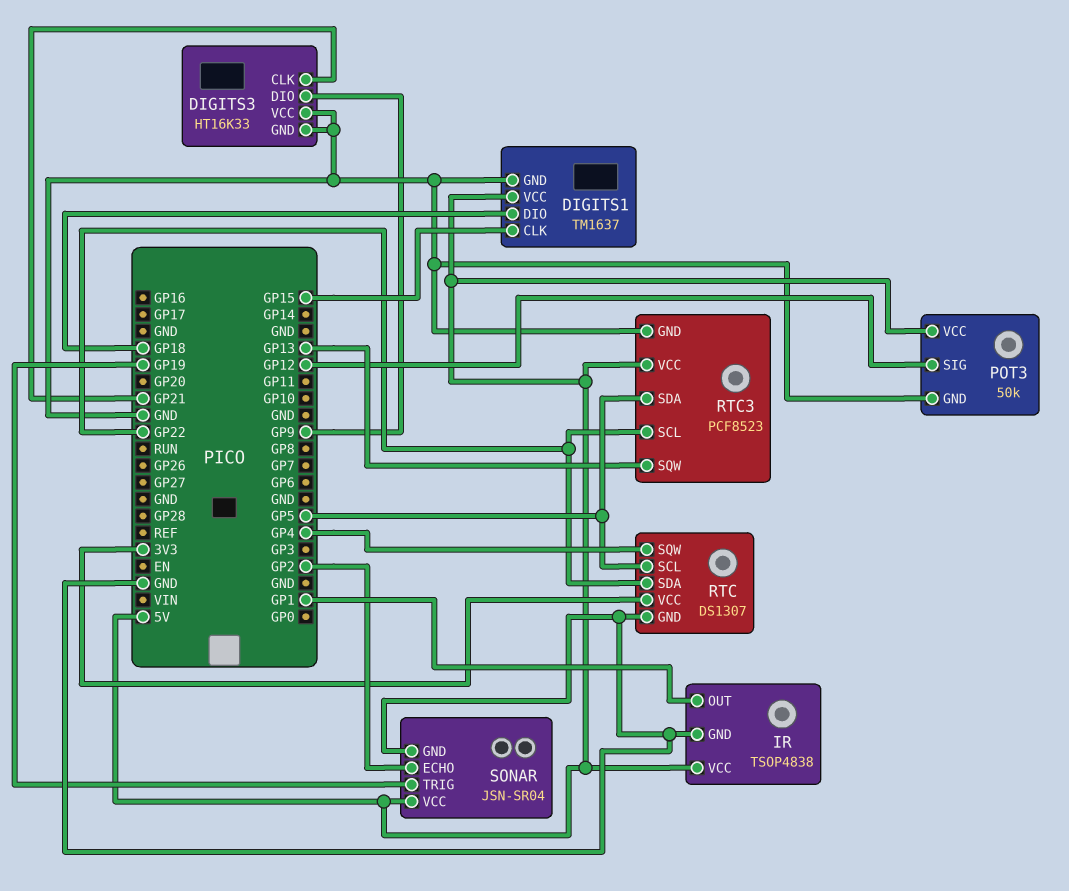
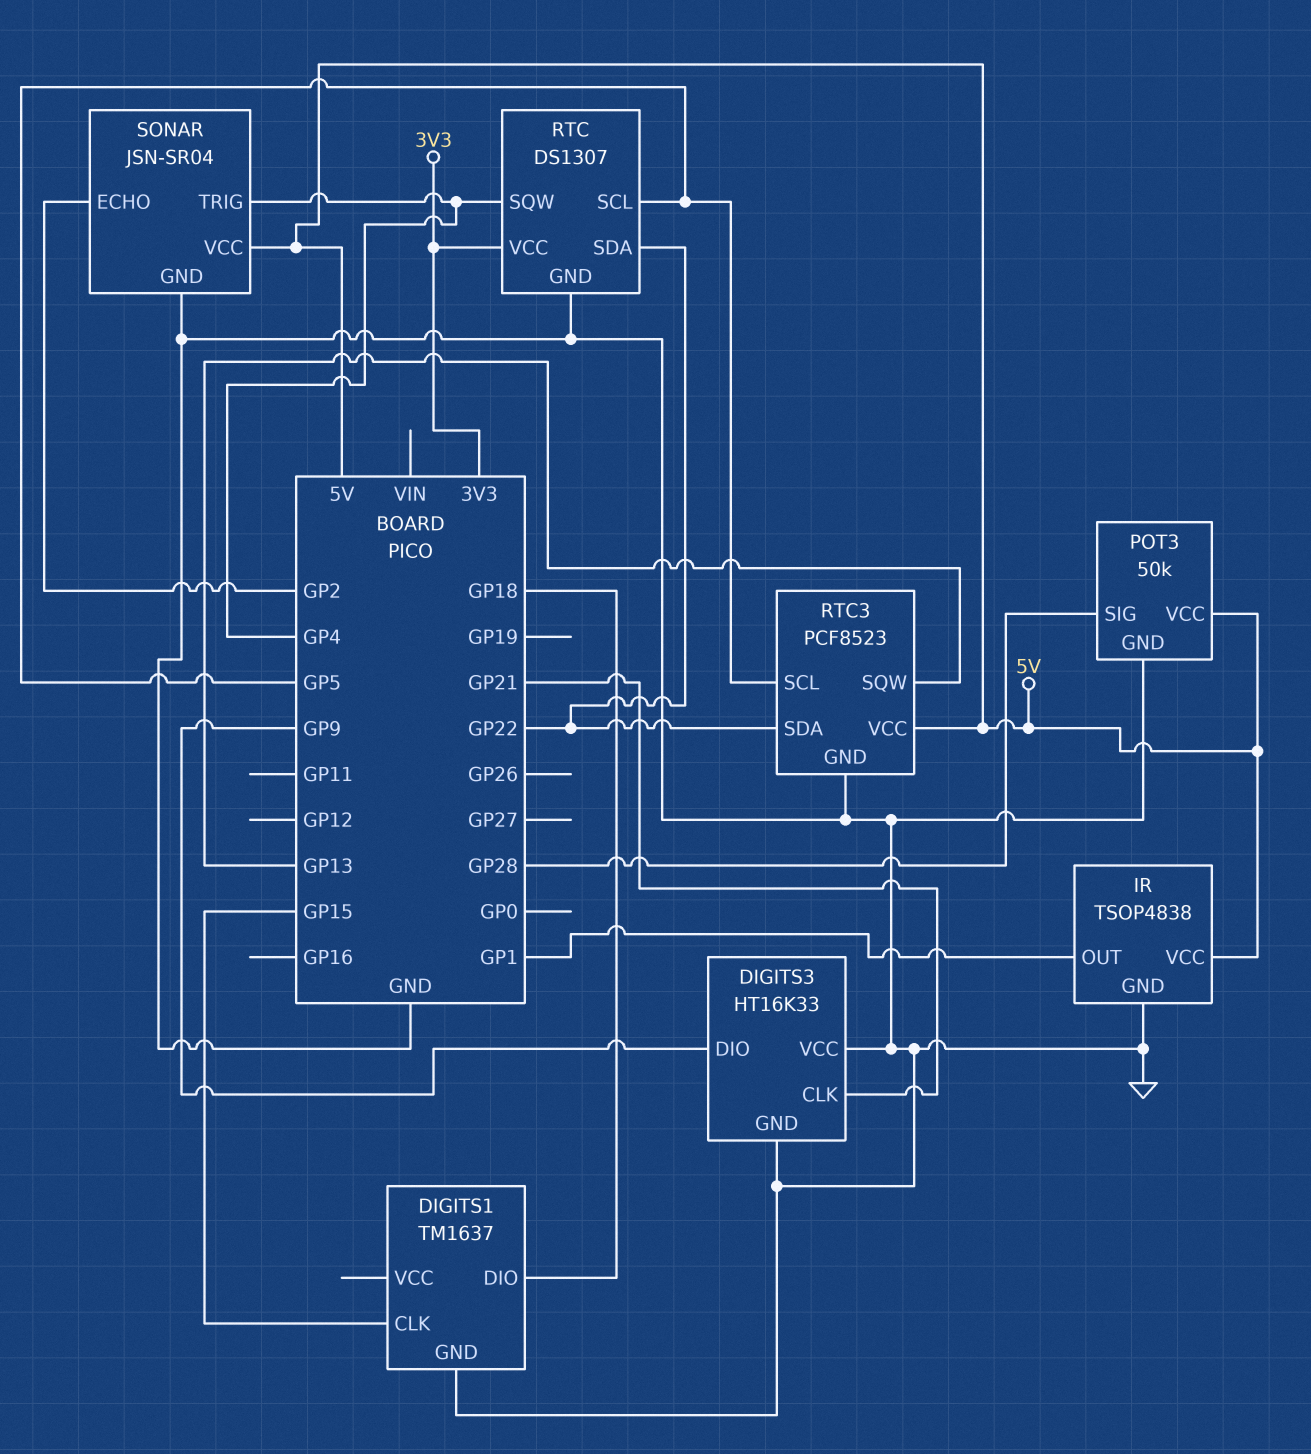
DIGITS1 pin VCC: 5V -> none
POT3 pin SIG: GP12 -> GP28
RTC3 pin SCL: GP22 -> GP5
RTC3 pin SDA: GP5 -> GP22
SONAR pin TRIG: GP19 -> GP4

